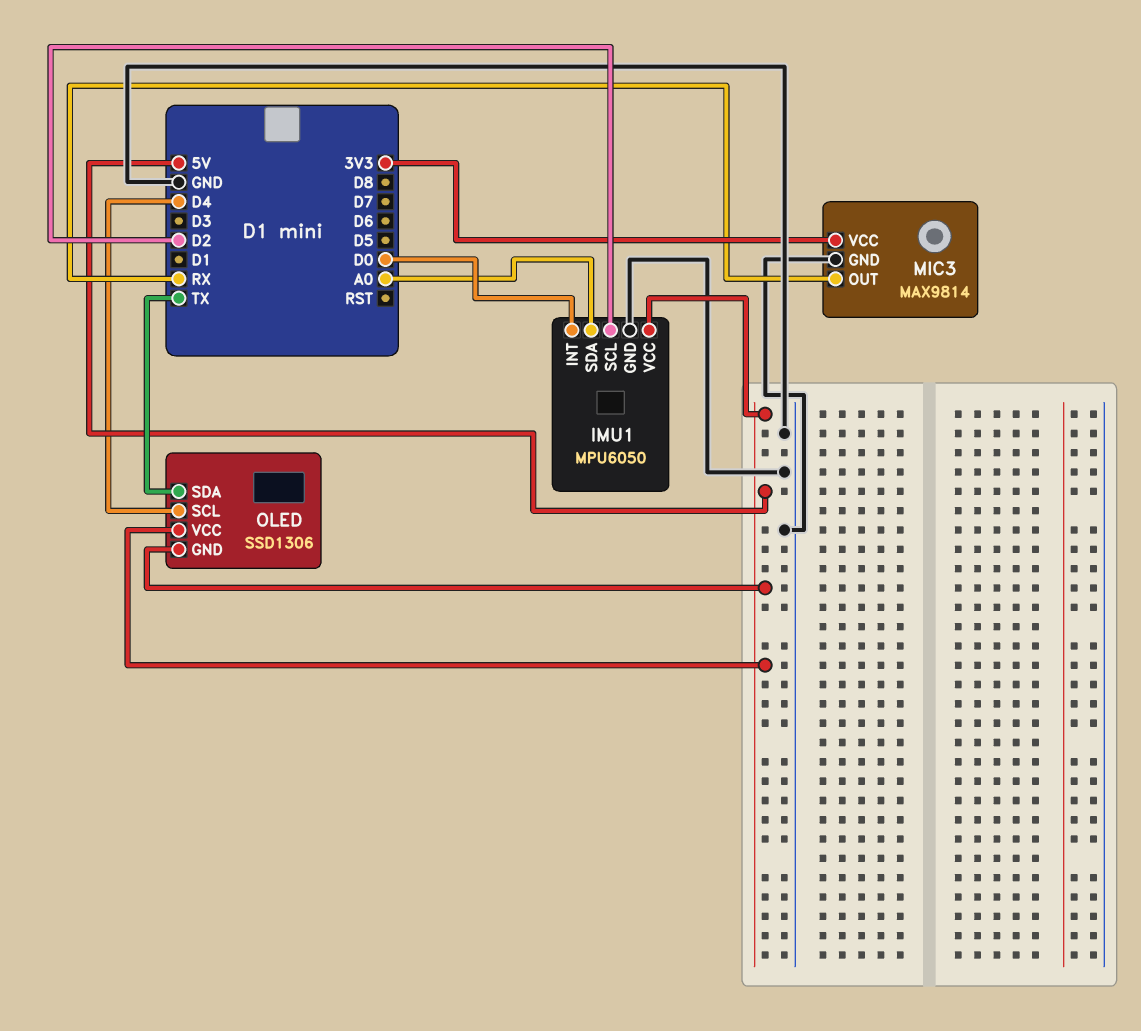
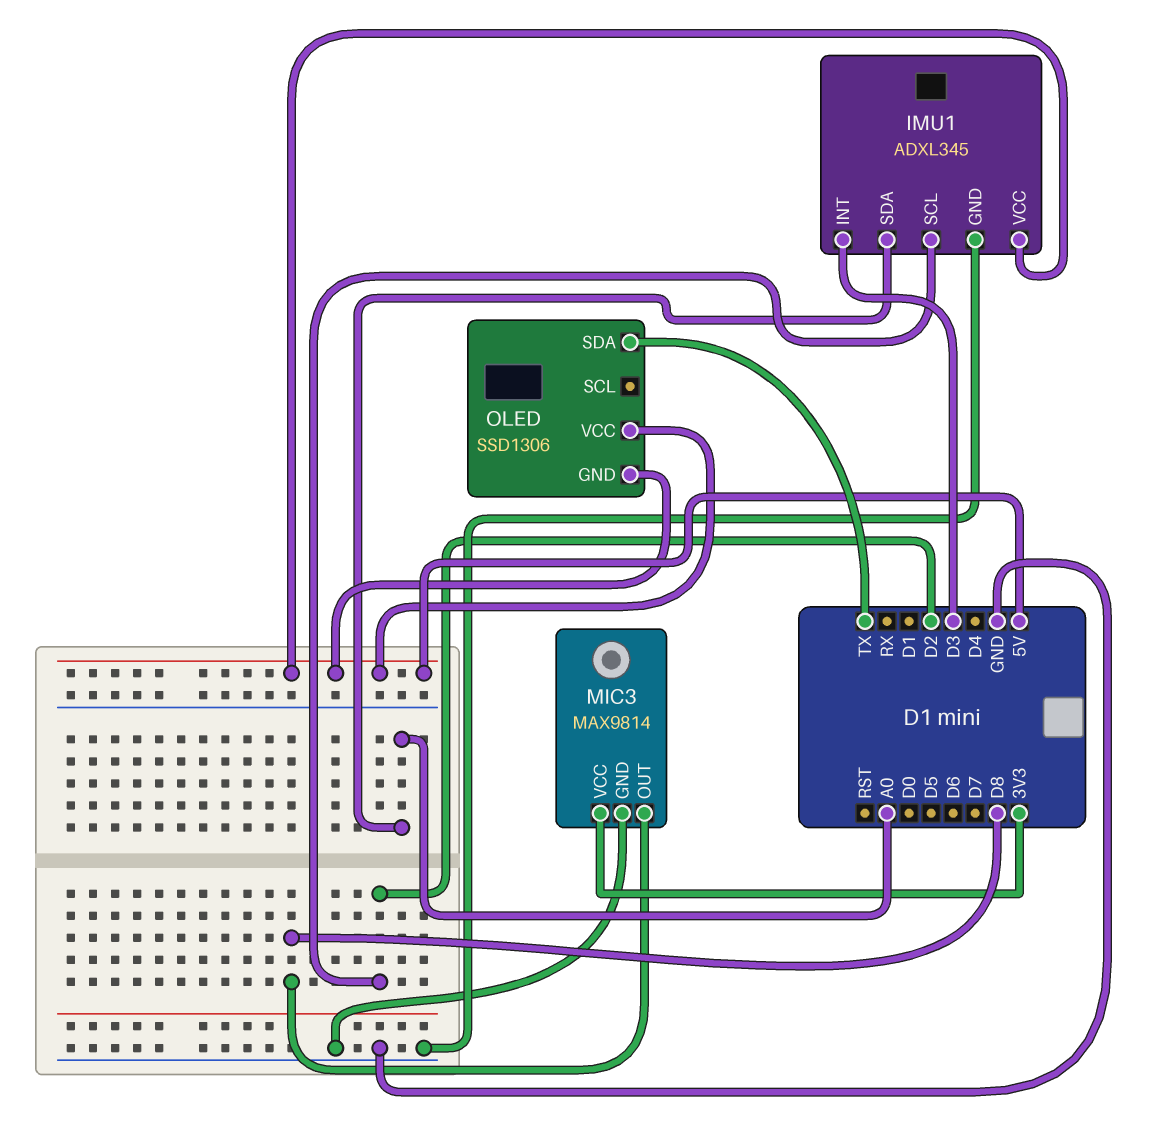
IMU1: MPU6050 -> ADXL345
IMU1 pin INT: D0 -> D3
MIC3 pin OUT: RX -> D8
OLED pin SCL: D4 -> none

